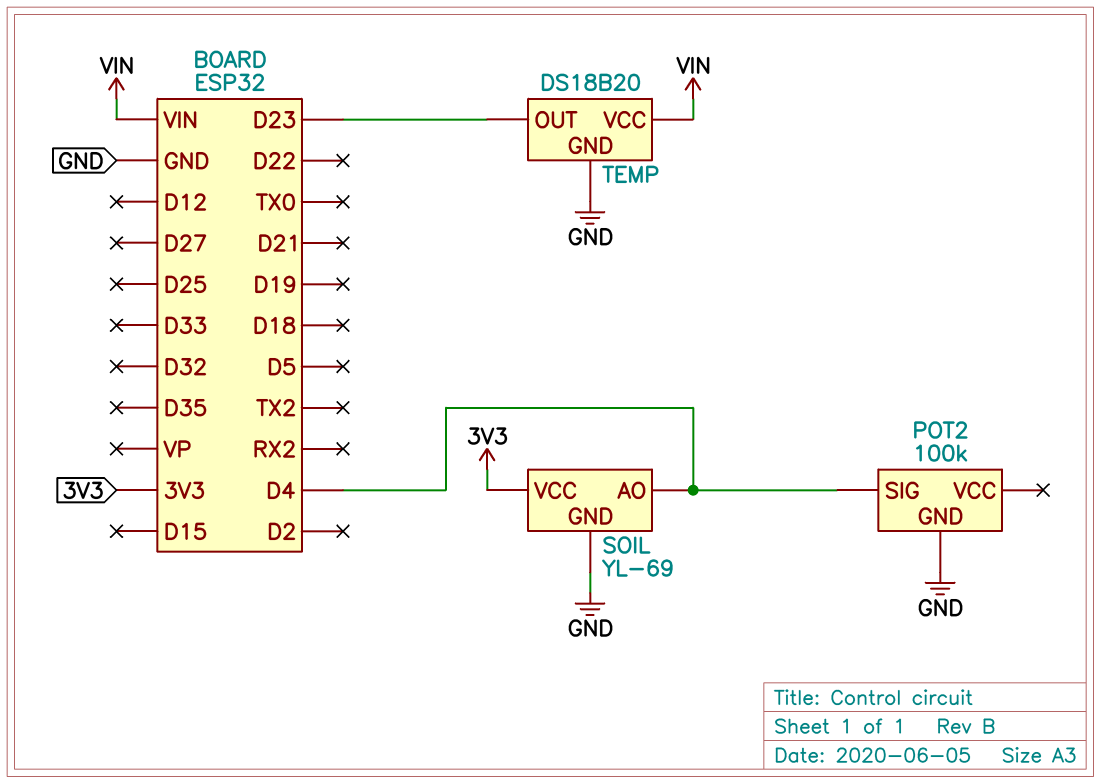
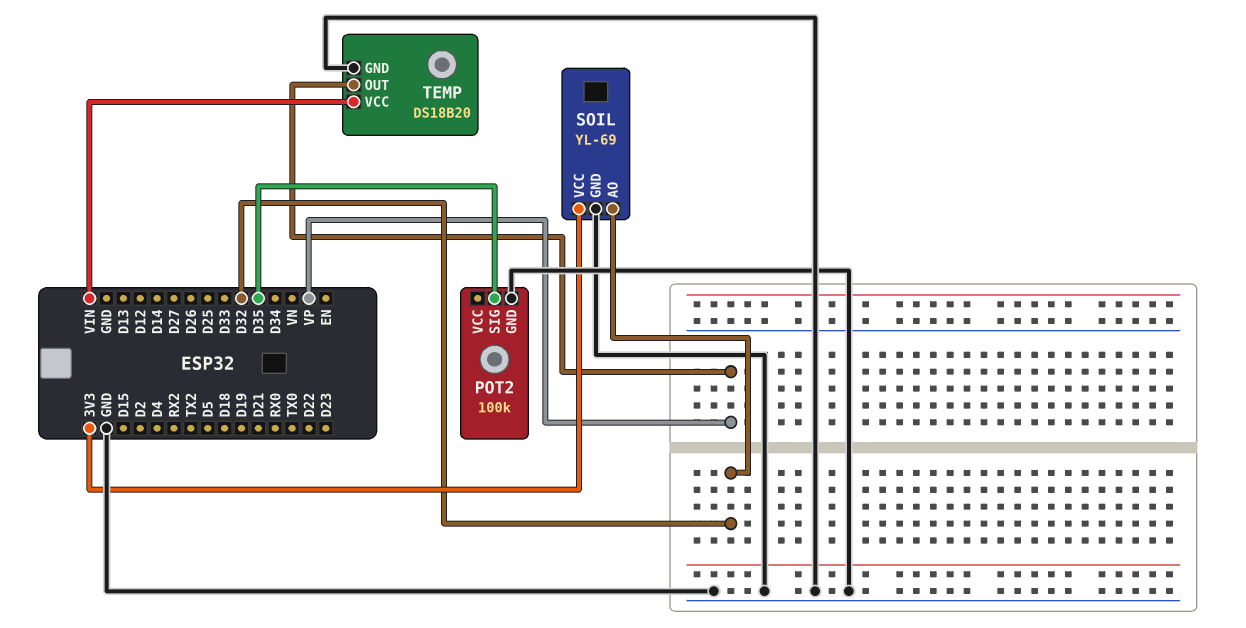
POT2 pin SIG: D4 -> D35
SOIL pin AO: D4 -> D32
TEMP pin OUT: D23 -> VP

